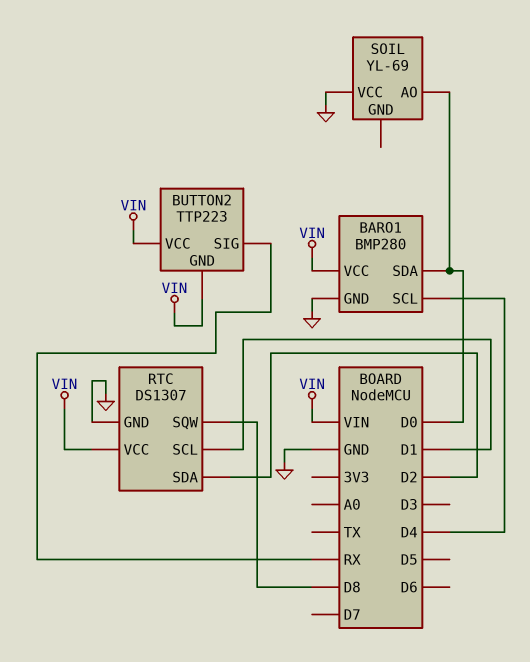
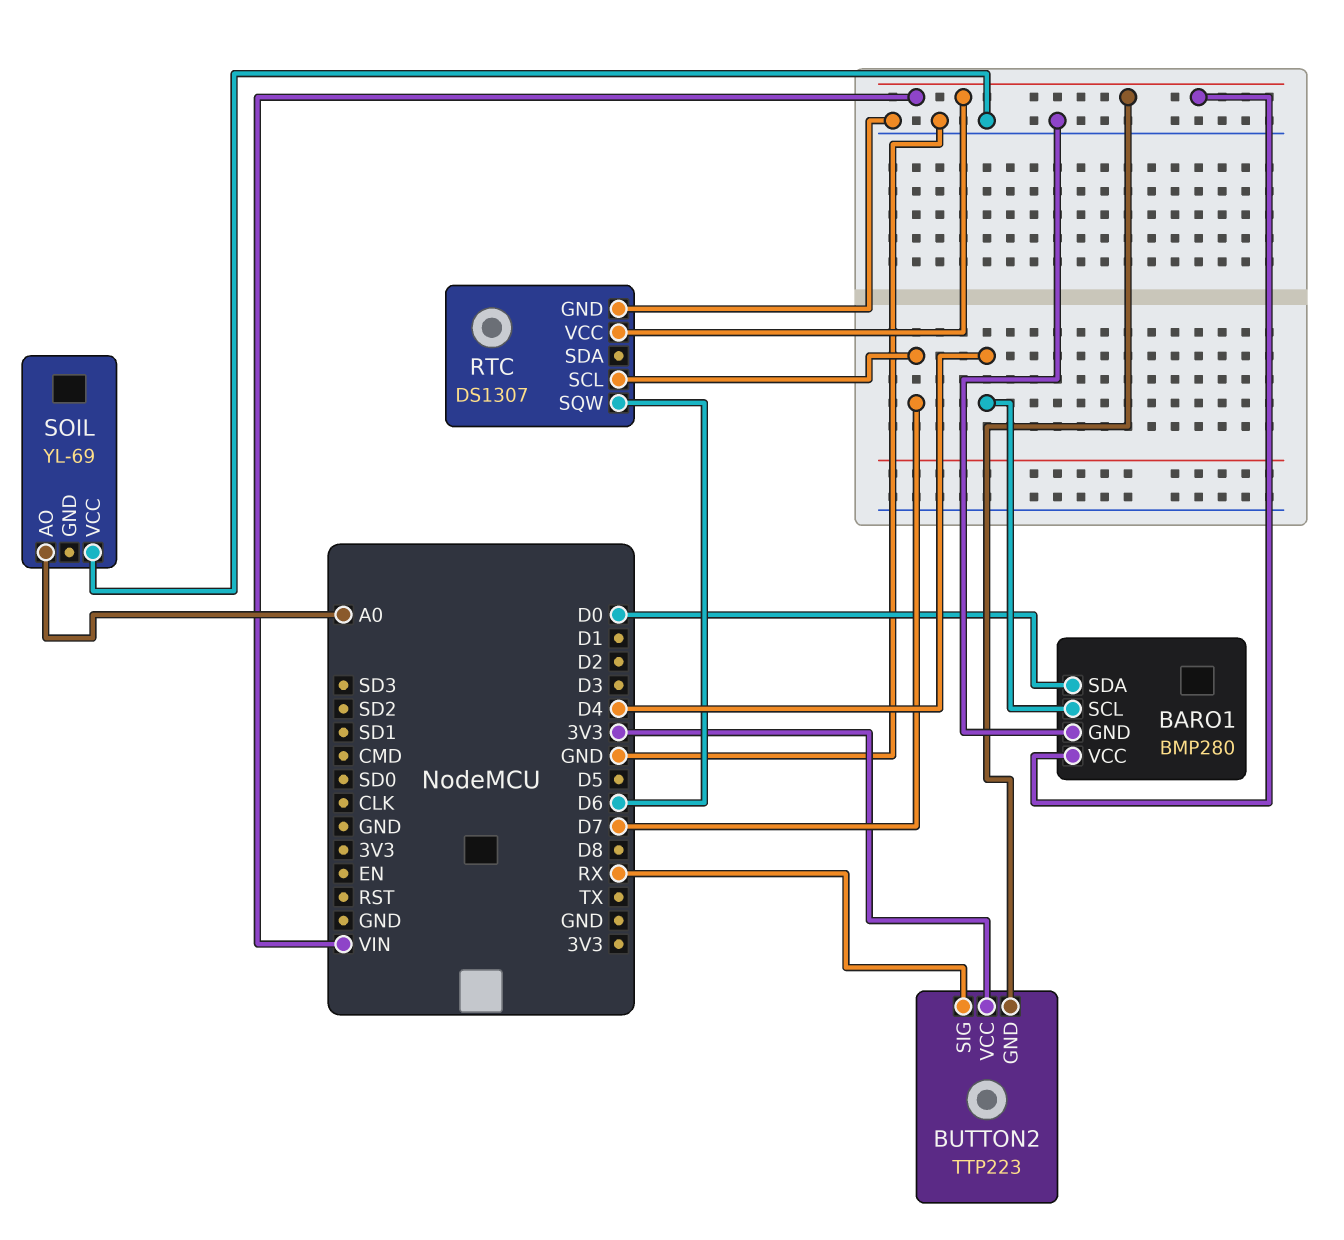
BUTTON2 pin VCC: VIN -> 3V3
RTC pin SCL: D1 -> D7
RTC pin SDA: D2 -> none
RTC pin SQW: D8 -> D6
SOIL pin AO: D0 -> A0

